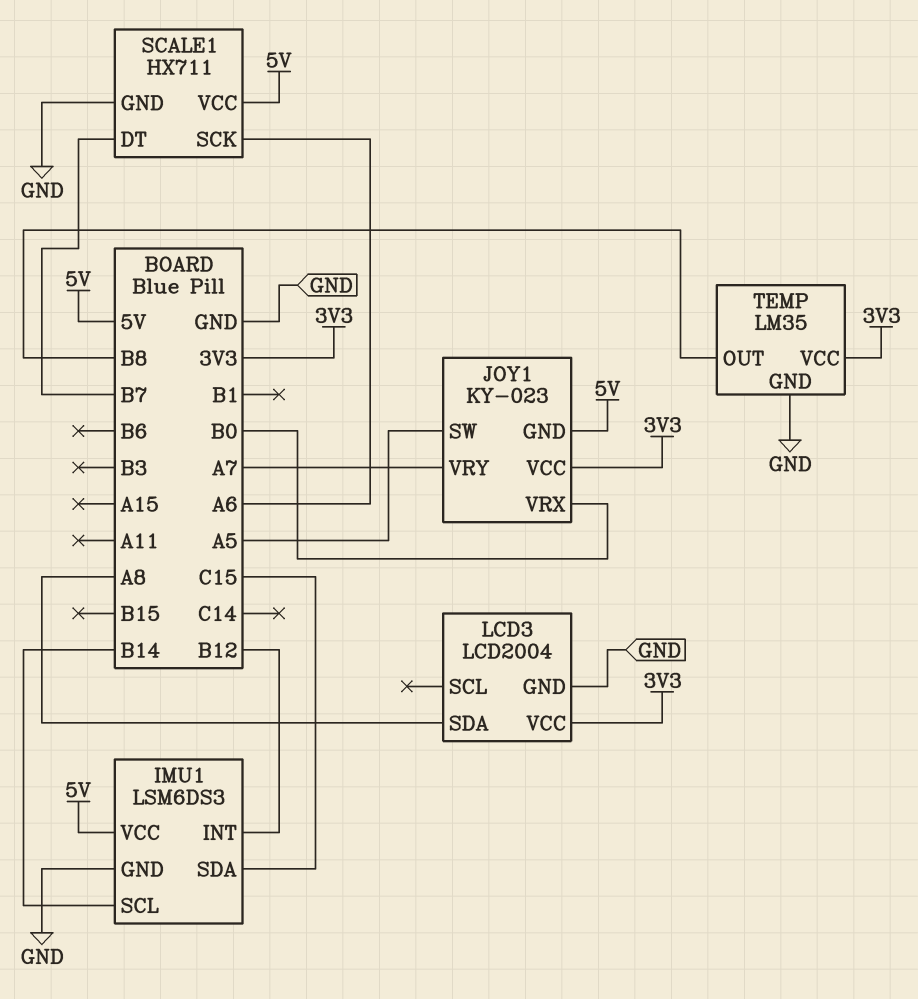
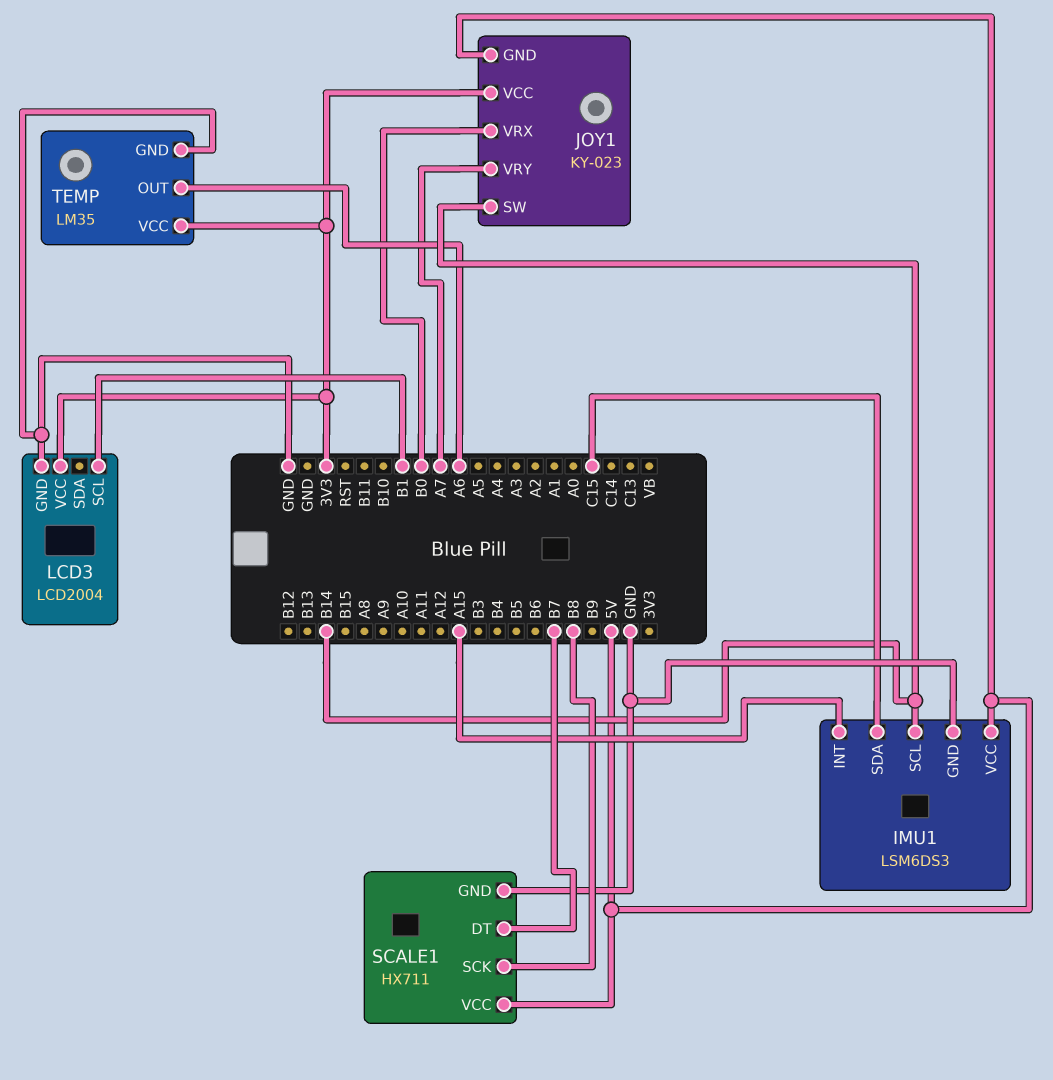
IMU1 pin INT: B12 -> A15
JOY1 pin SW: A5 -> B14
LCD3 pin SCL: none -> B1
LCD3 pin SDA: A8 -> none
SCALE1 pin SCK: A6 -> B8
TEMP pin OUT: B8 -> A6

